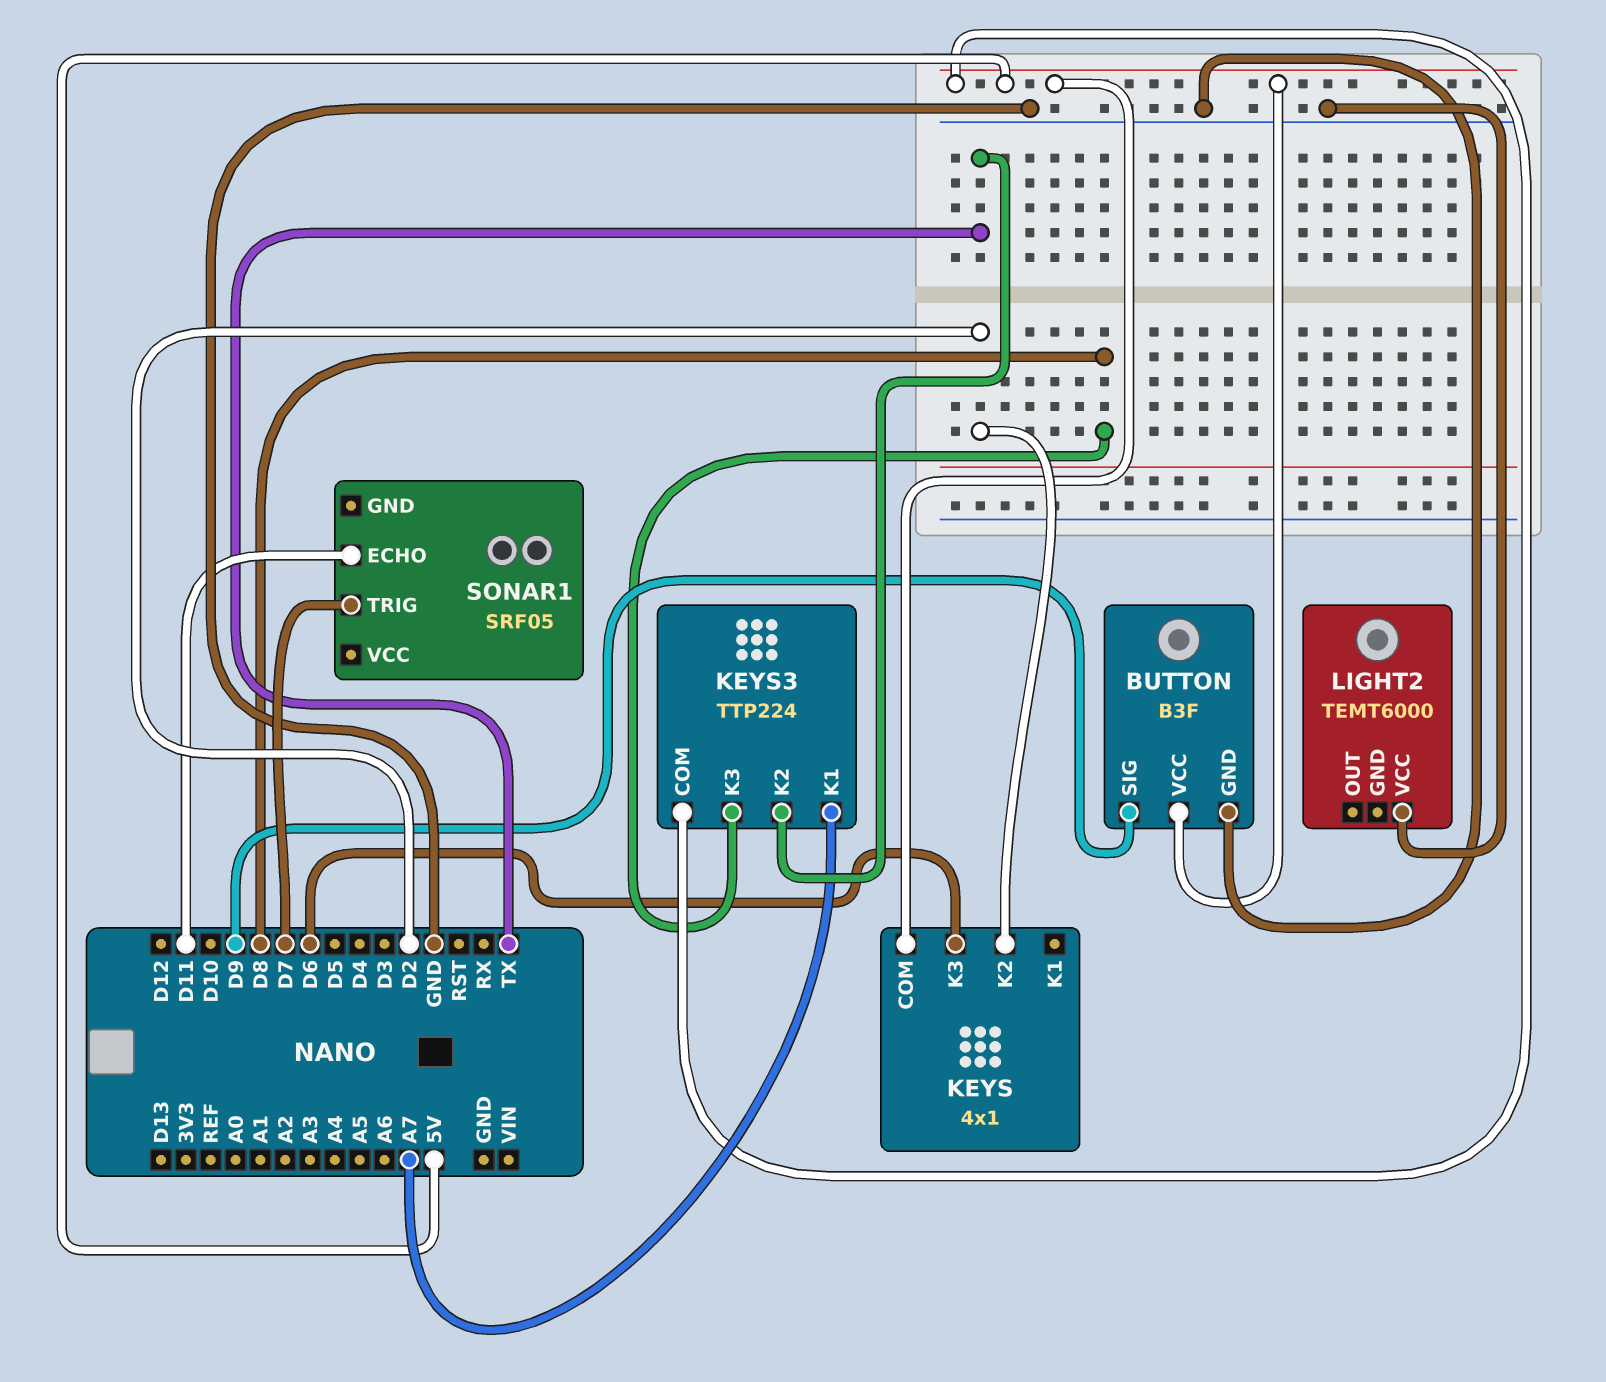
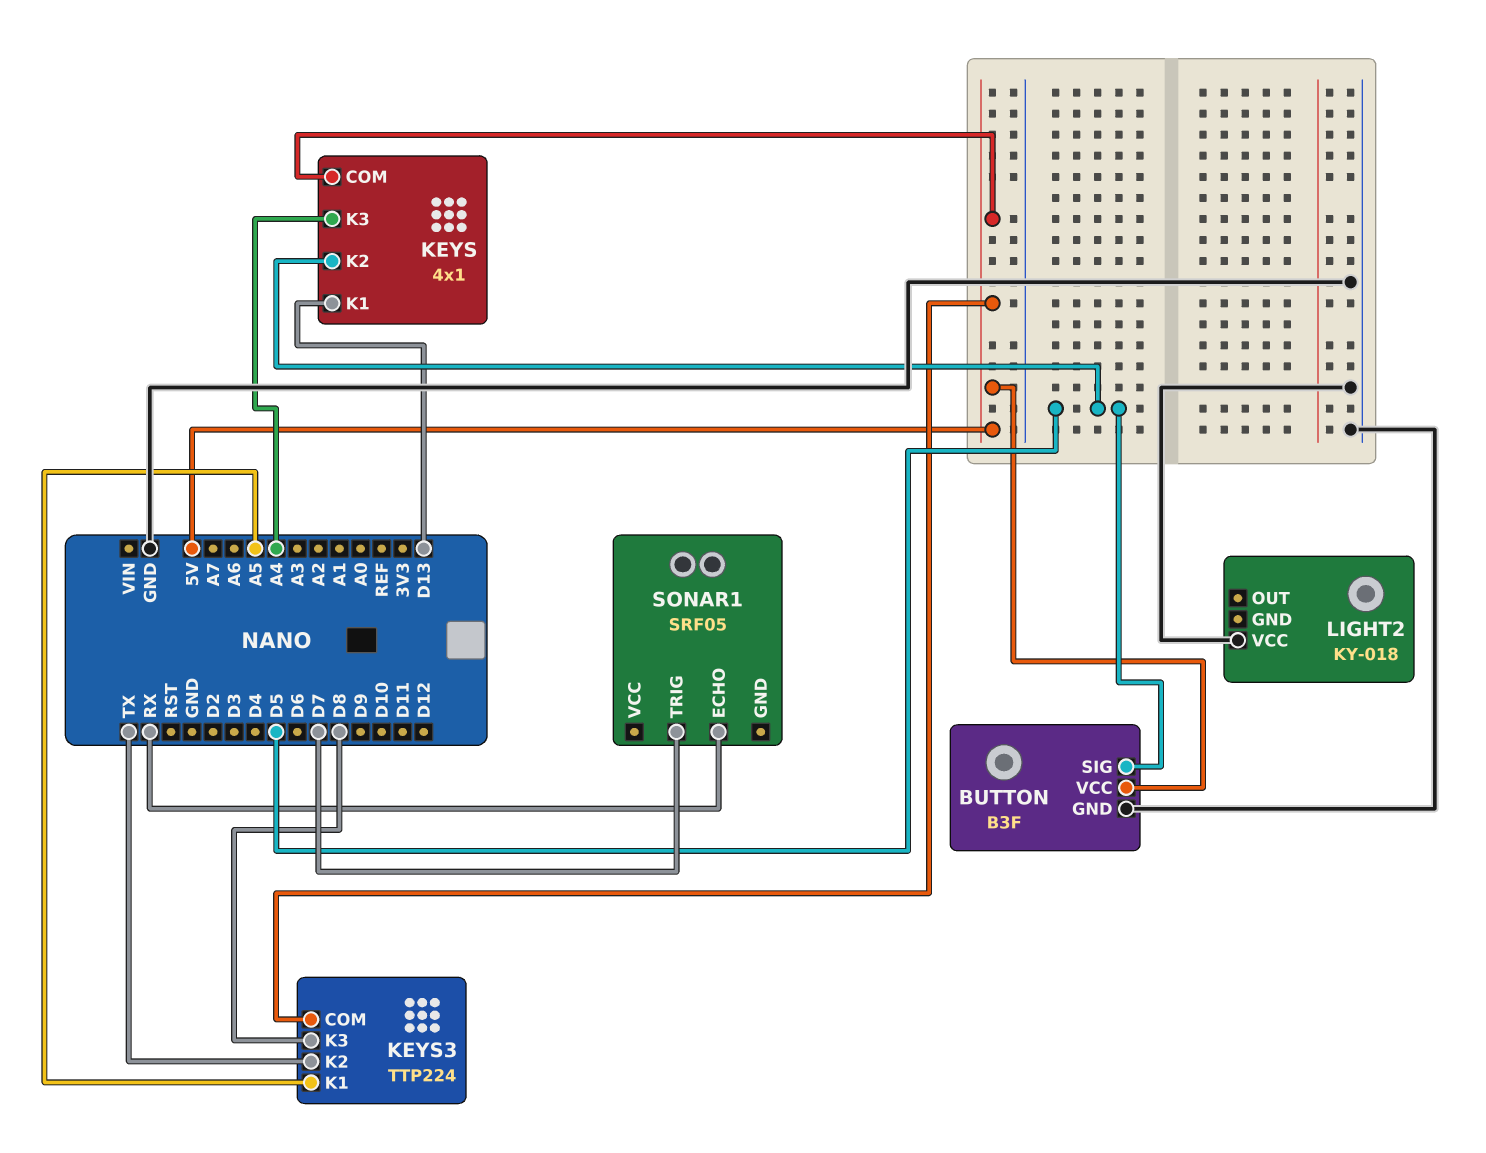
BUTTON pin SIG: D9 -> D5
KEYS pin K1: none -> D13
KEYS pin K2: D2 -> D5
KEYS pin K3: D6 -> A4
KEYS3 pin K1: A7 -> A5
LIGHT2: TEMT6000 -> KY-018
SONAR1 pin ECHO: D11 -> RX

